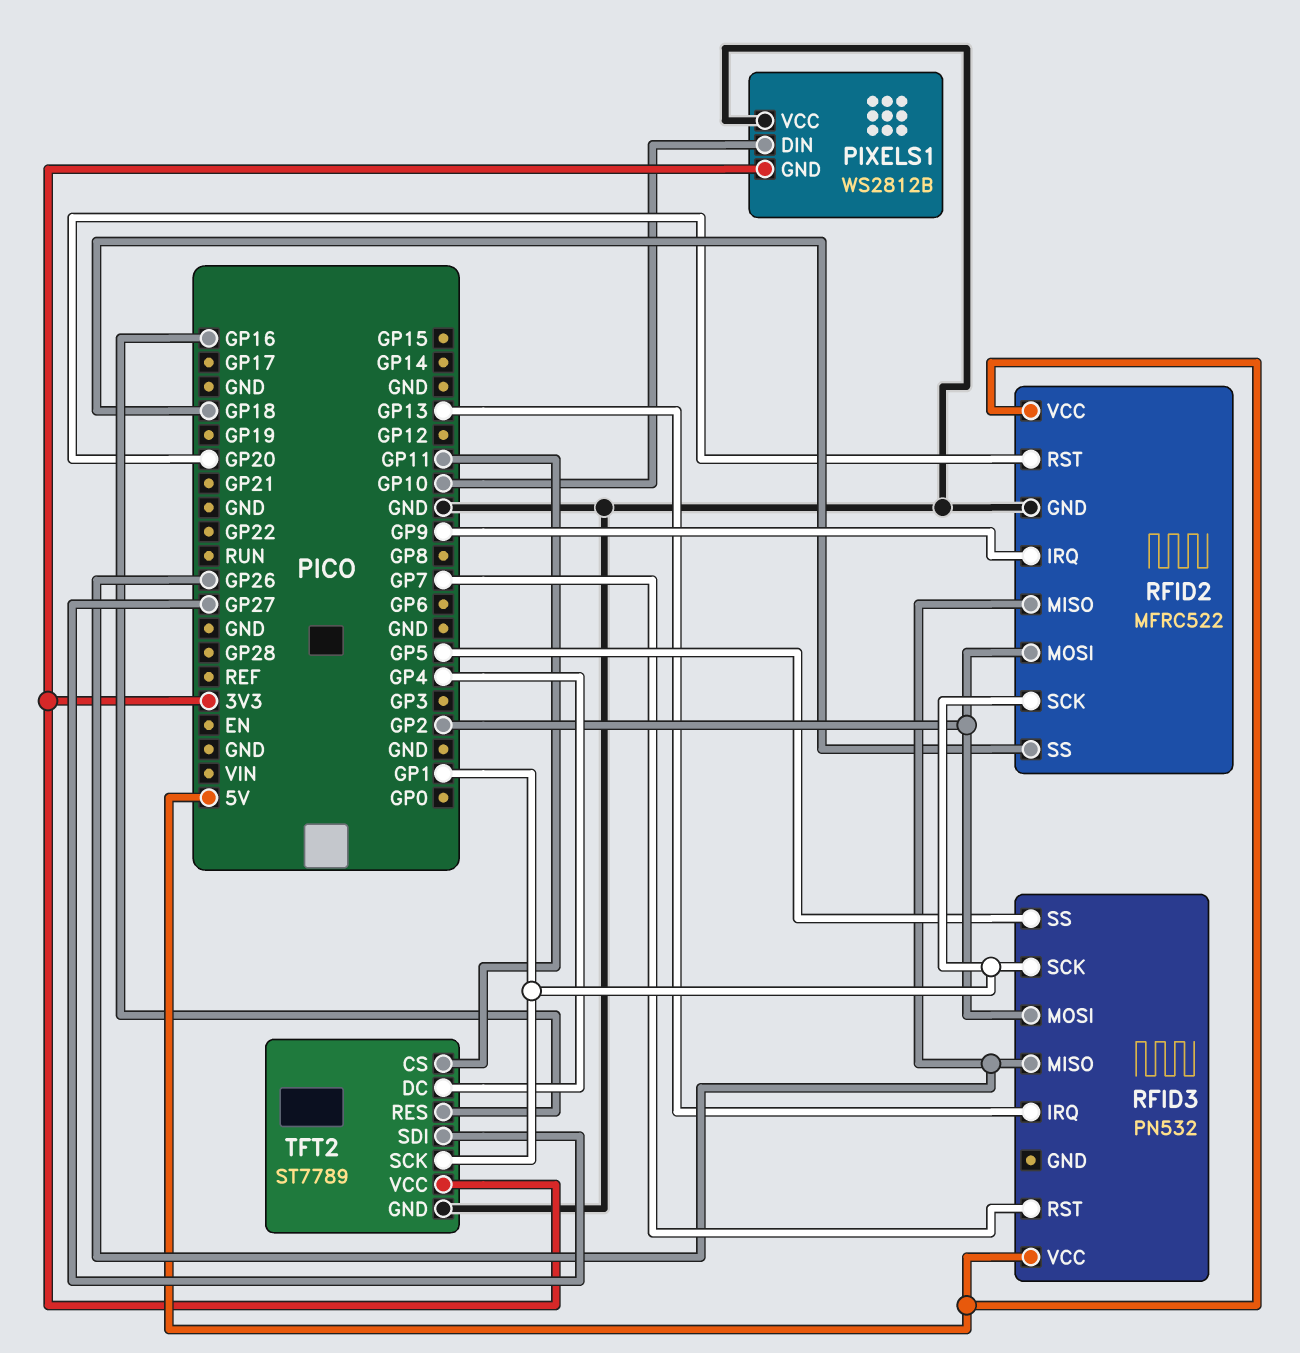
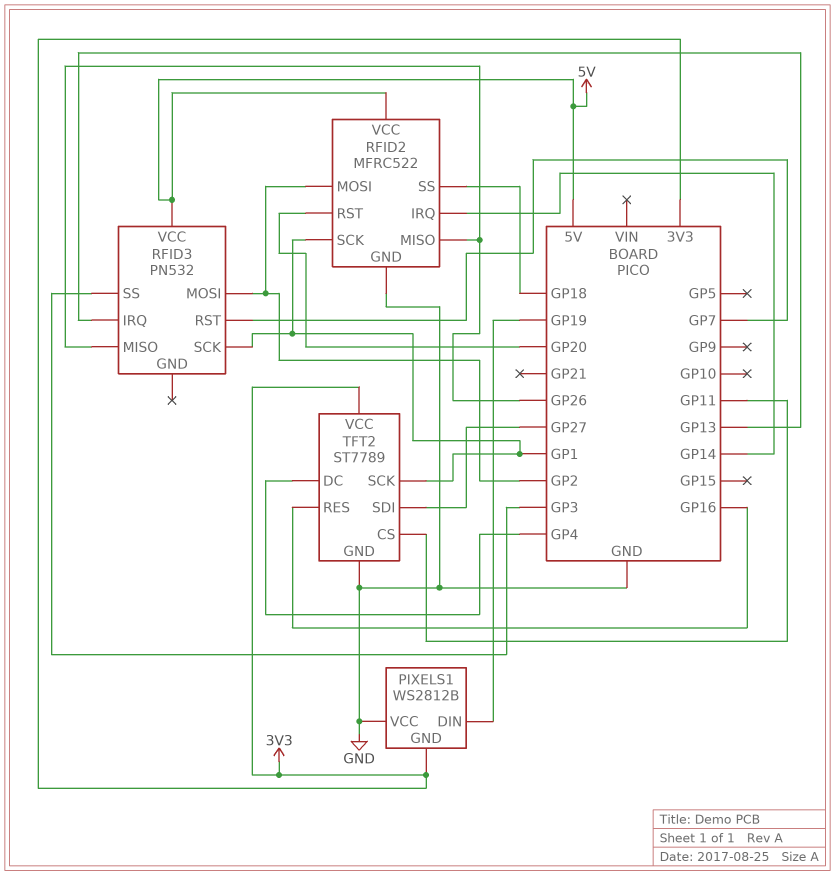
PIXELS1 pin DIN: GP10 -> GP19
RFID2 pin IRQ: GP9 -> GP14
RFID3 pin SS: GP5 -> GP3

